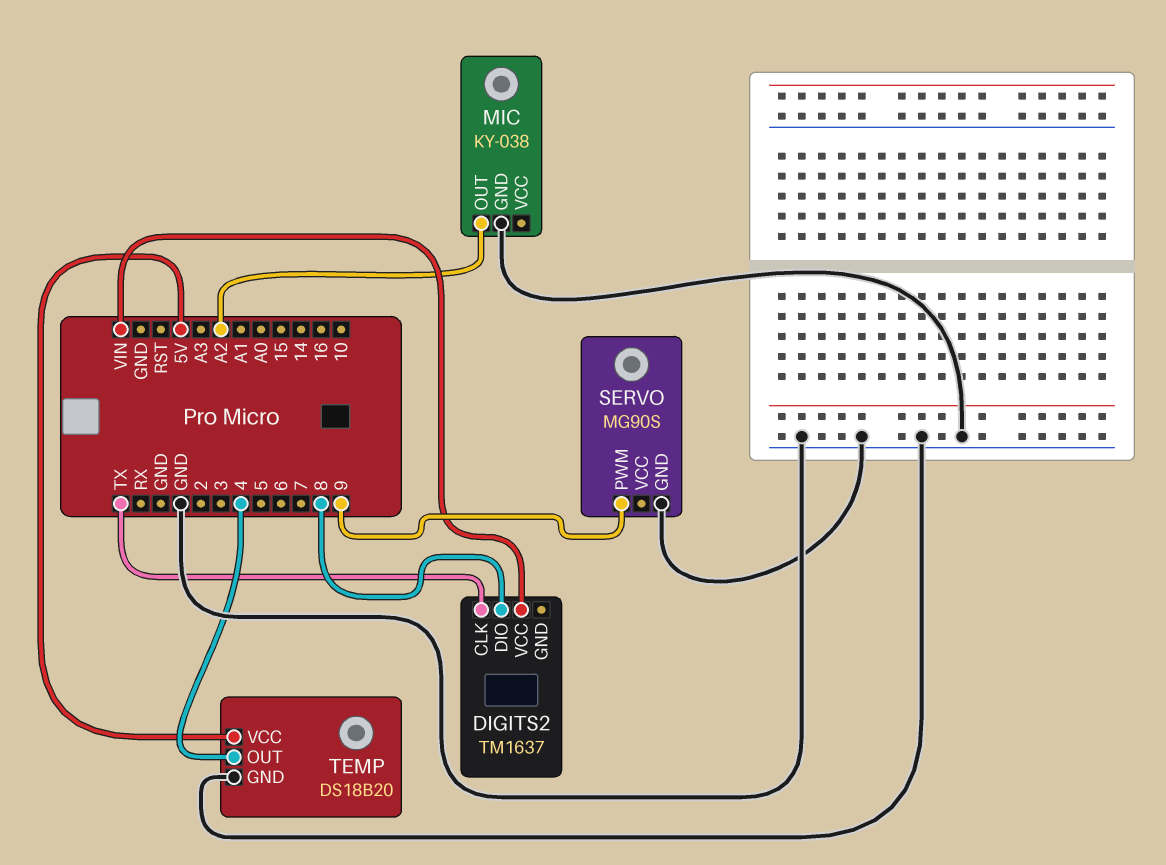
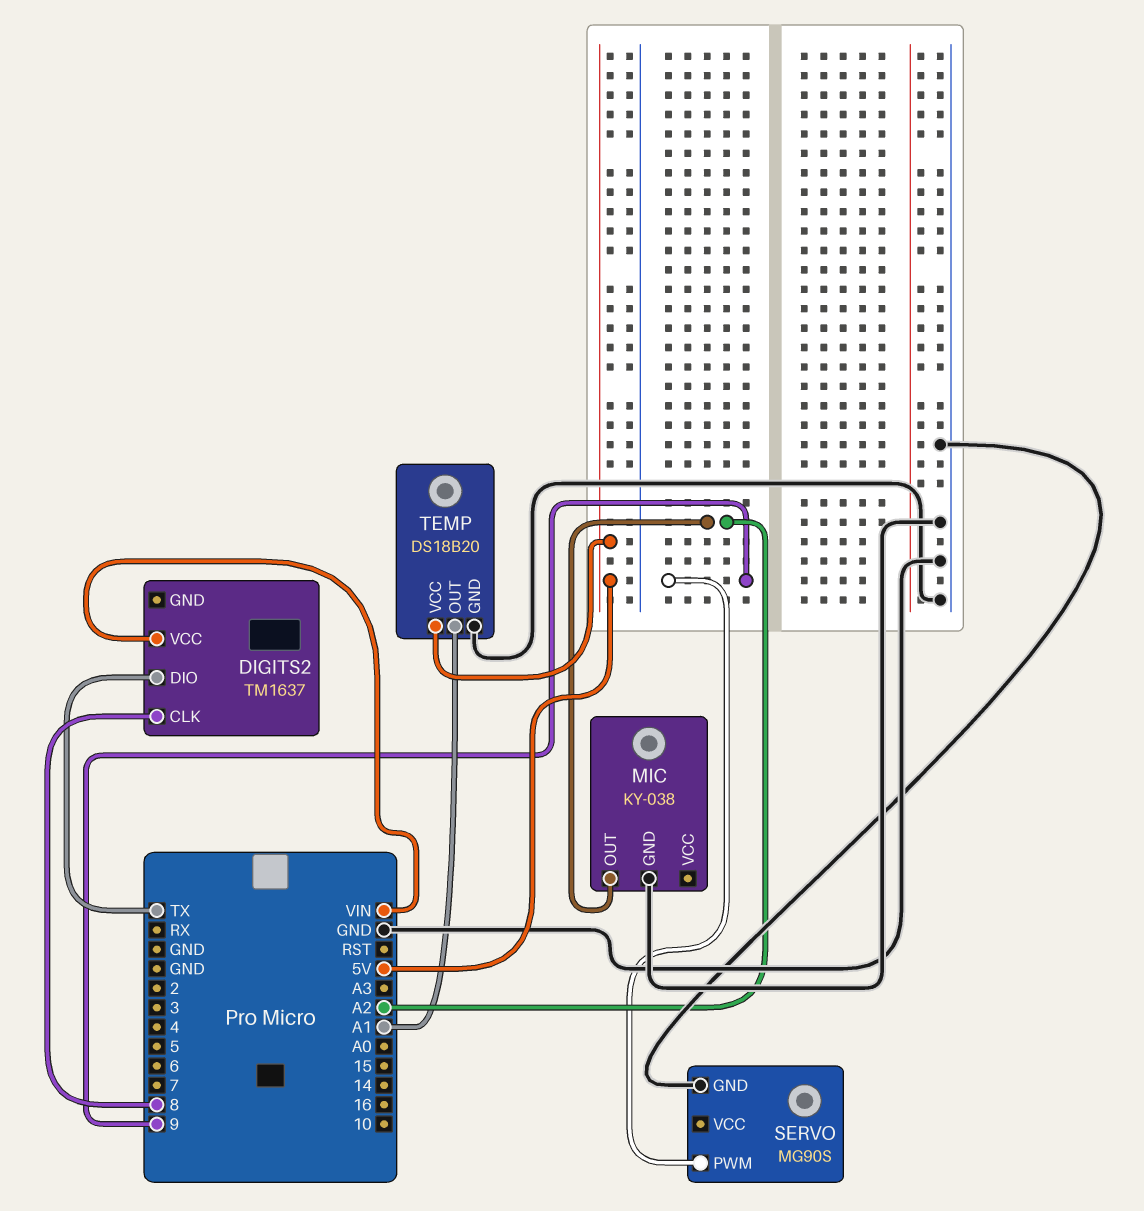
DIGITS2 pin CLK: TX -> 8
DIGITS2 pin DIO: 8 -> TX
TEMP pin OUT: 4 -> A1

